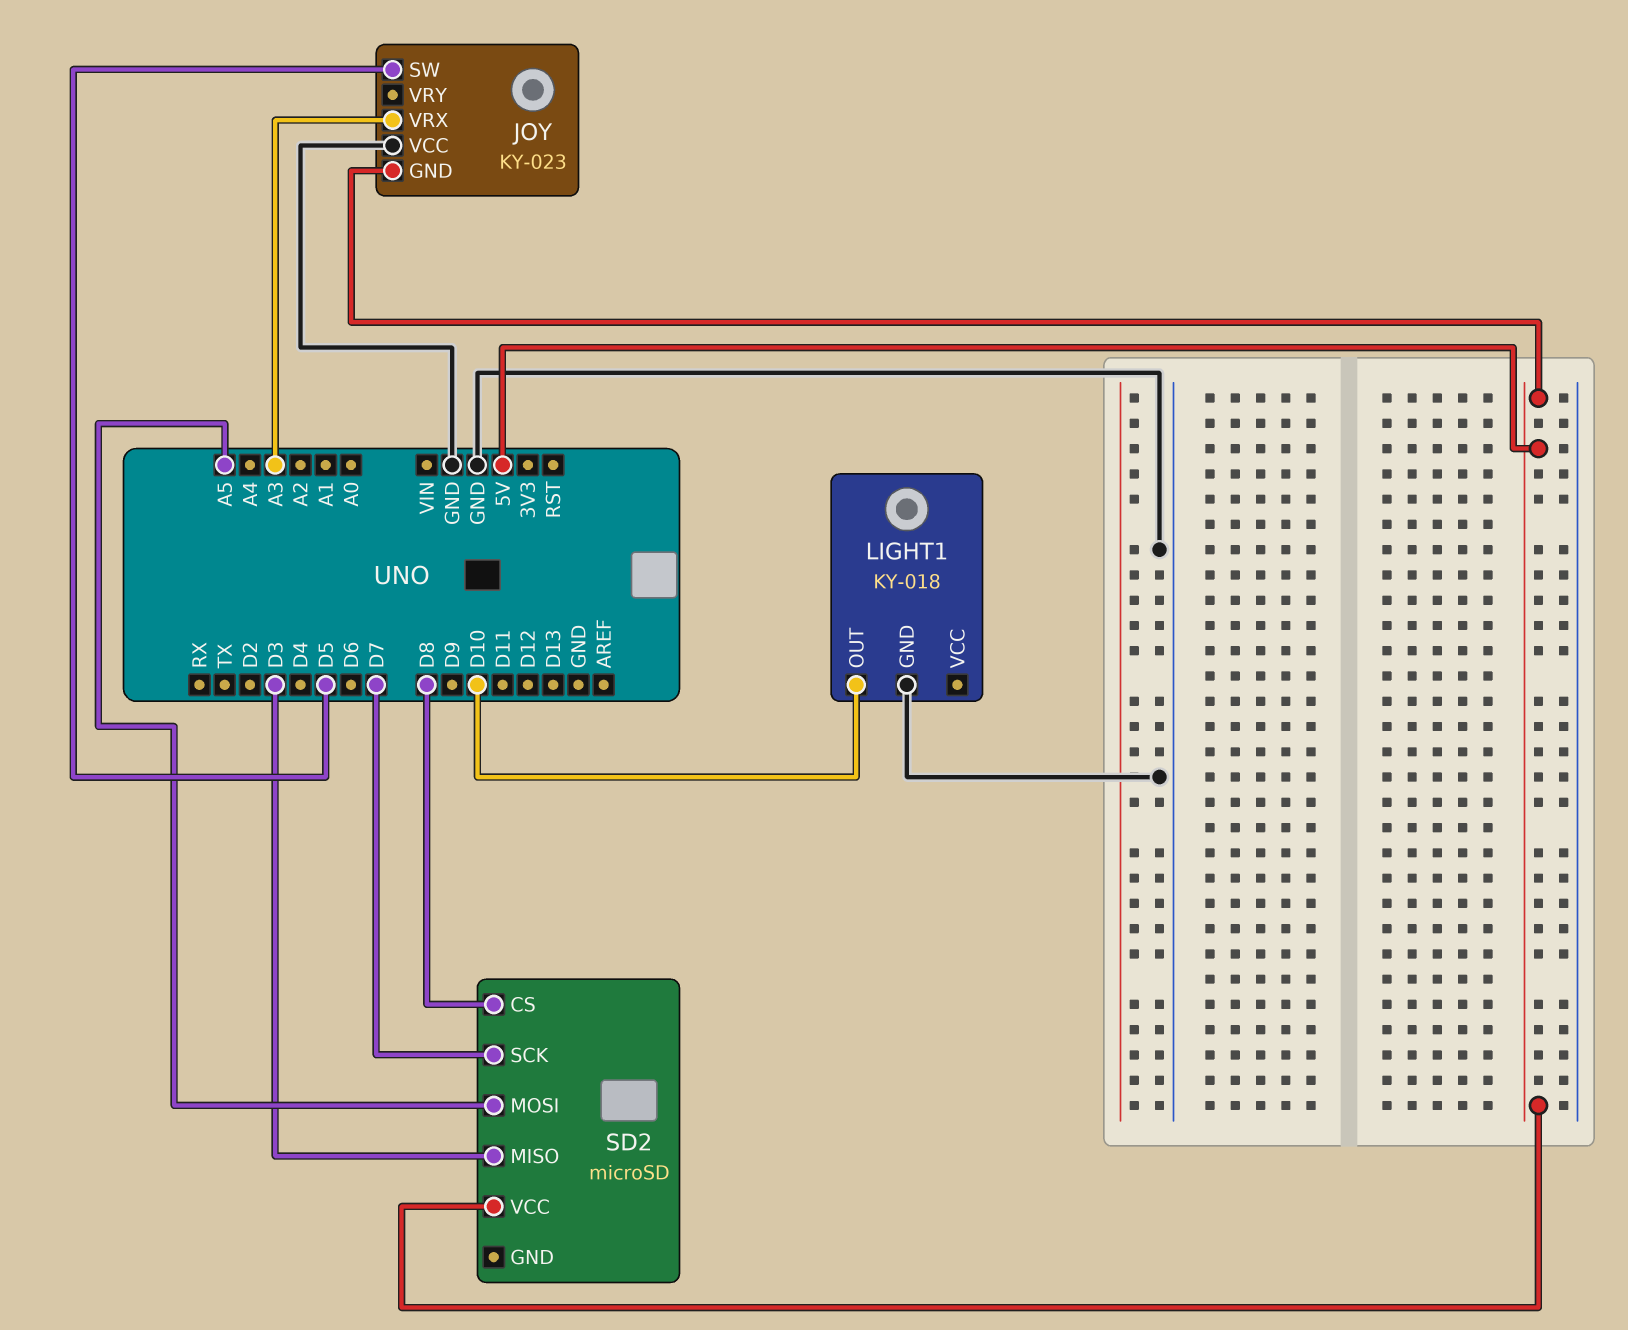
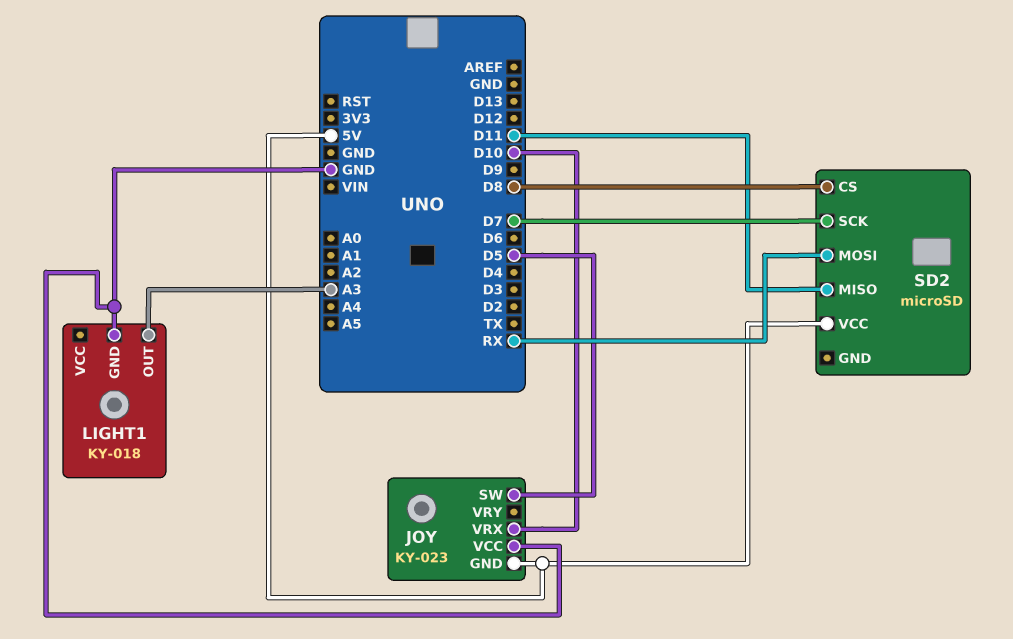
JOY pin VRX: A3 -> D10
LIGHT1 pin OUT: D10 -> A3
SD2 pin MISO: D3 -> D11
SD2 pin MOSI: A5 -> RX

